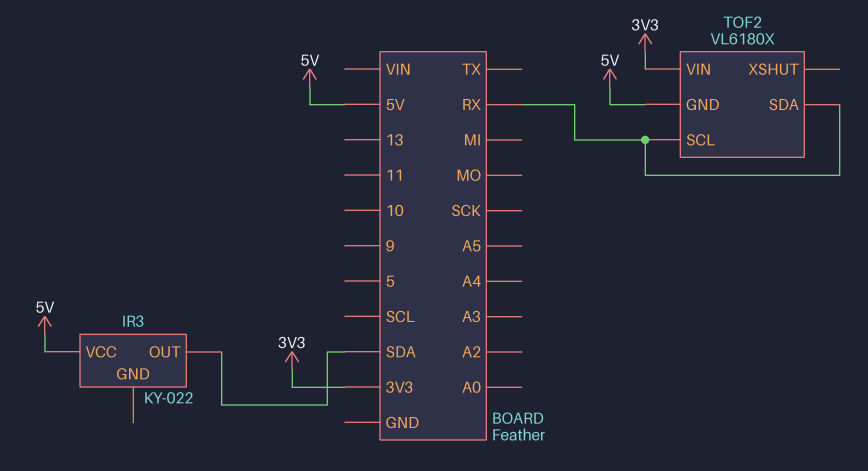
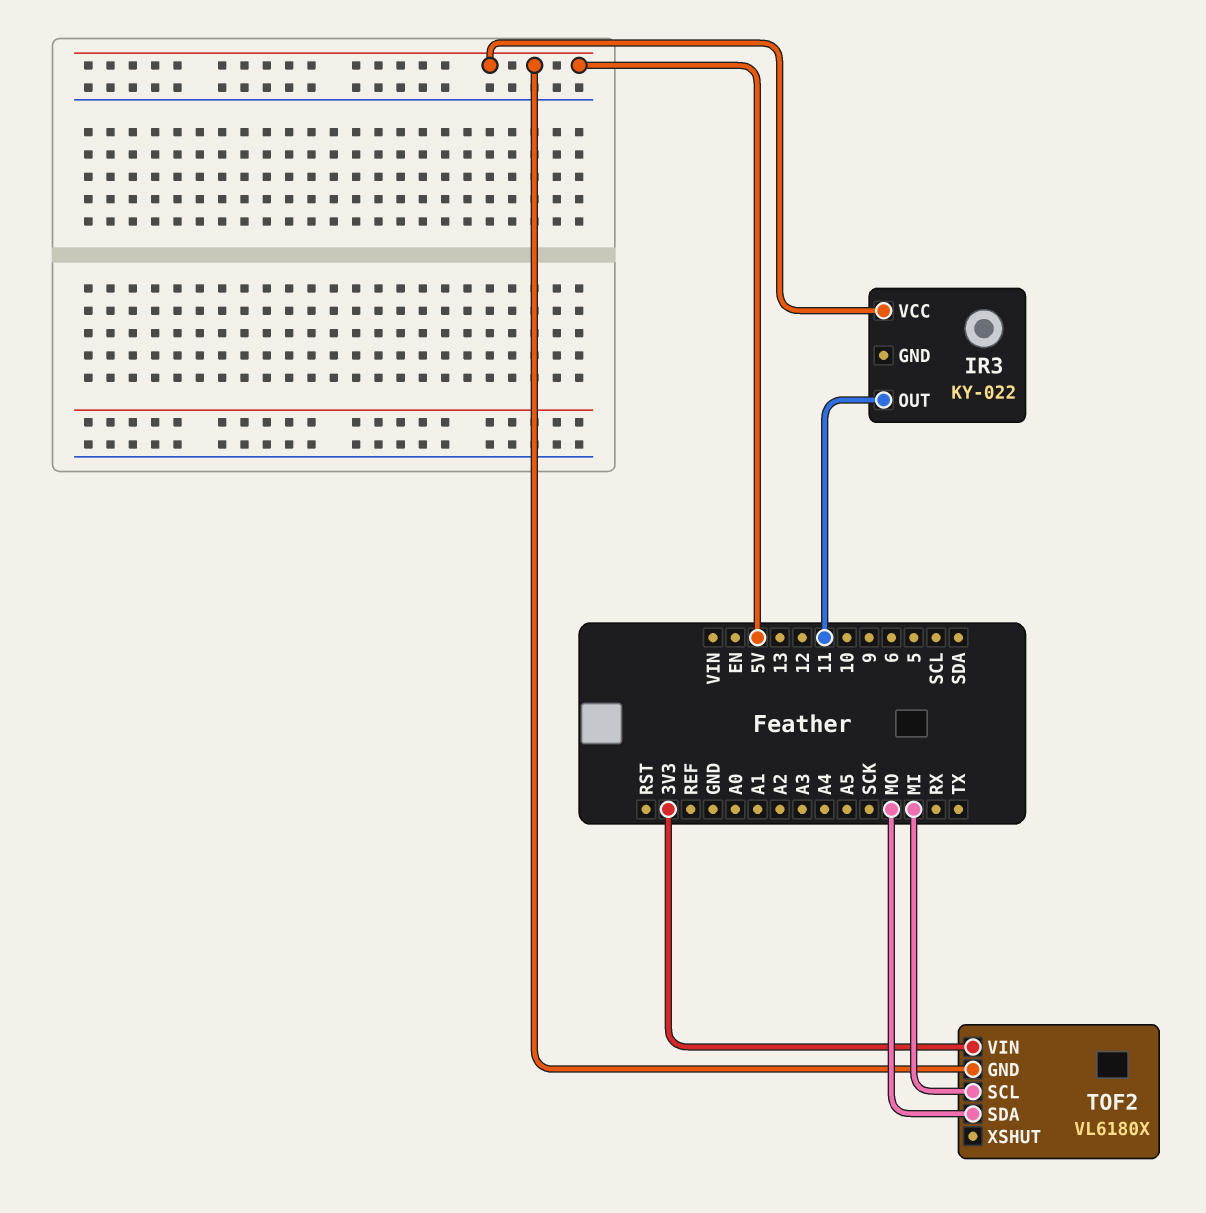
IR3 pin OUT: SDA -> 11
TOF2 pin SCL: RX -> MI
TOF2 pin SDA: RX -> MO

